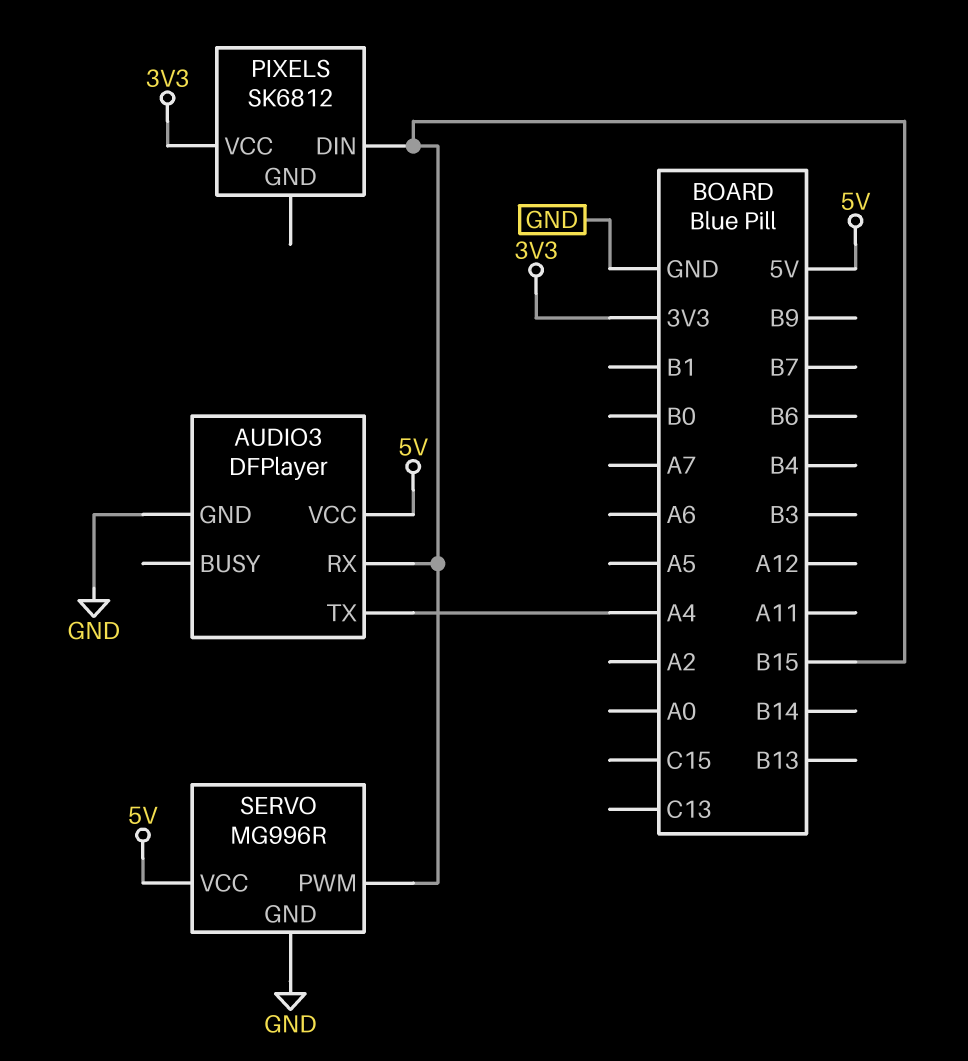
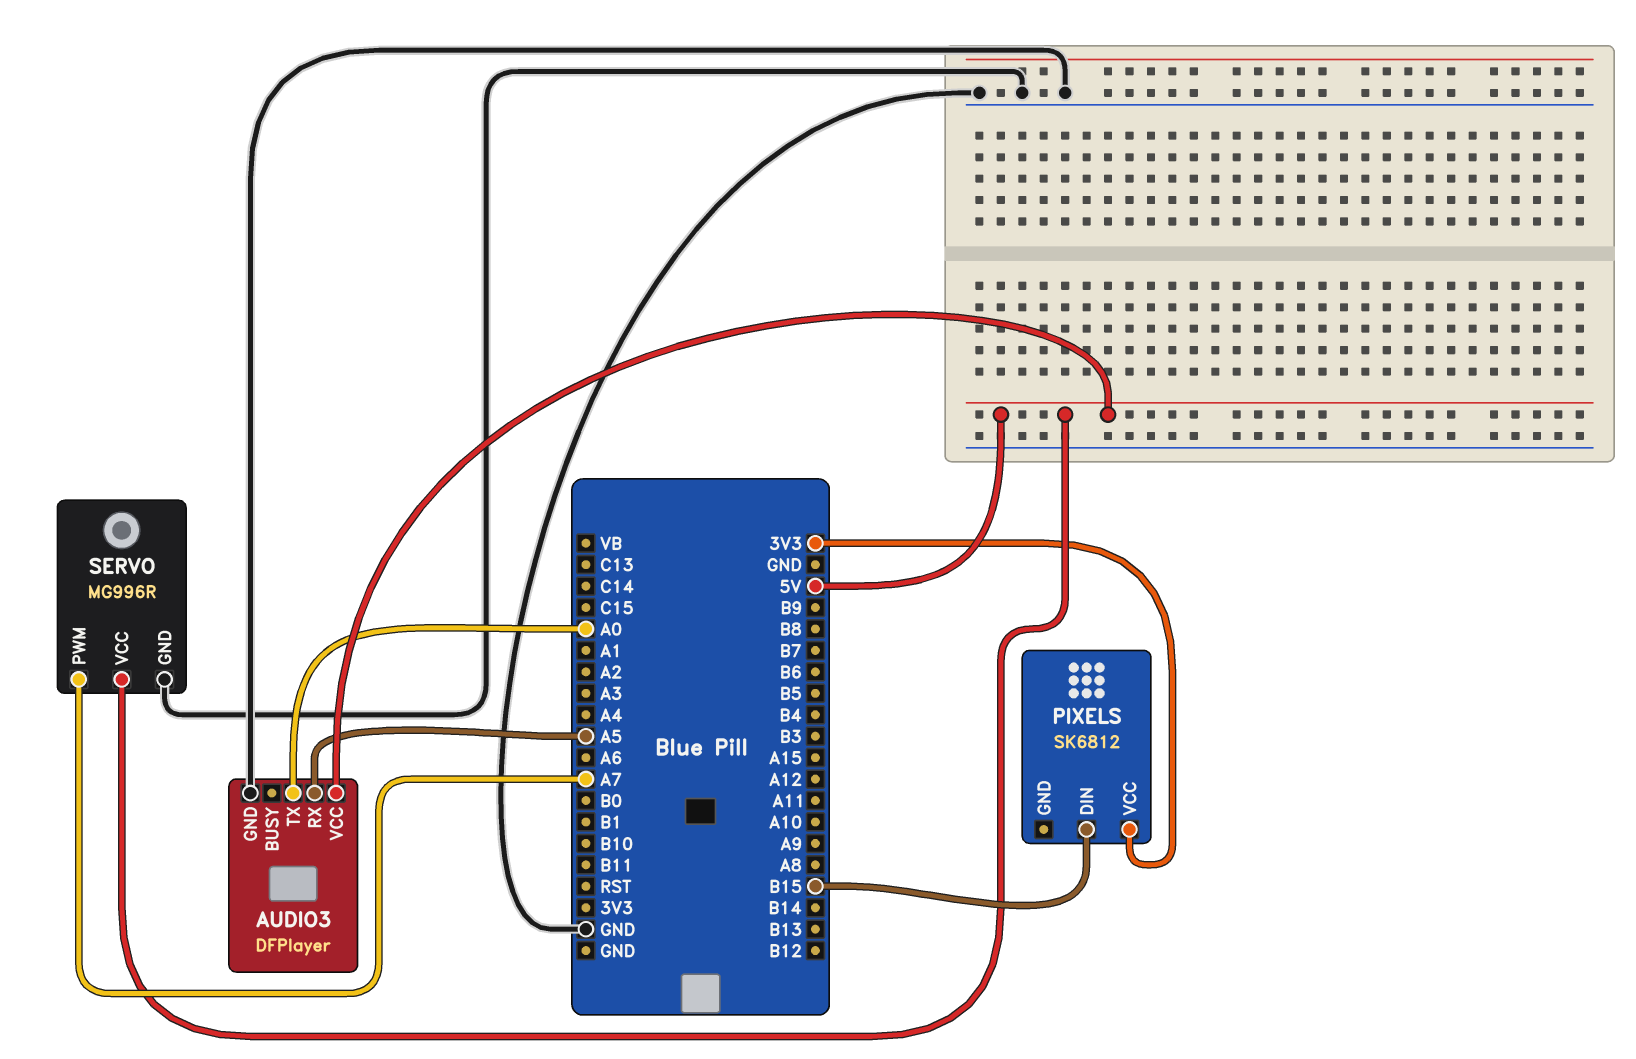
AUDIO3 pin RX: B15 -> A5
AUDIO3 pin TX: A4 -> A0
SERVO pin PWM: B15 -> A7

